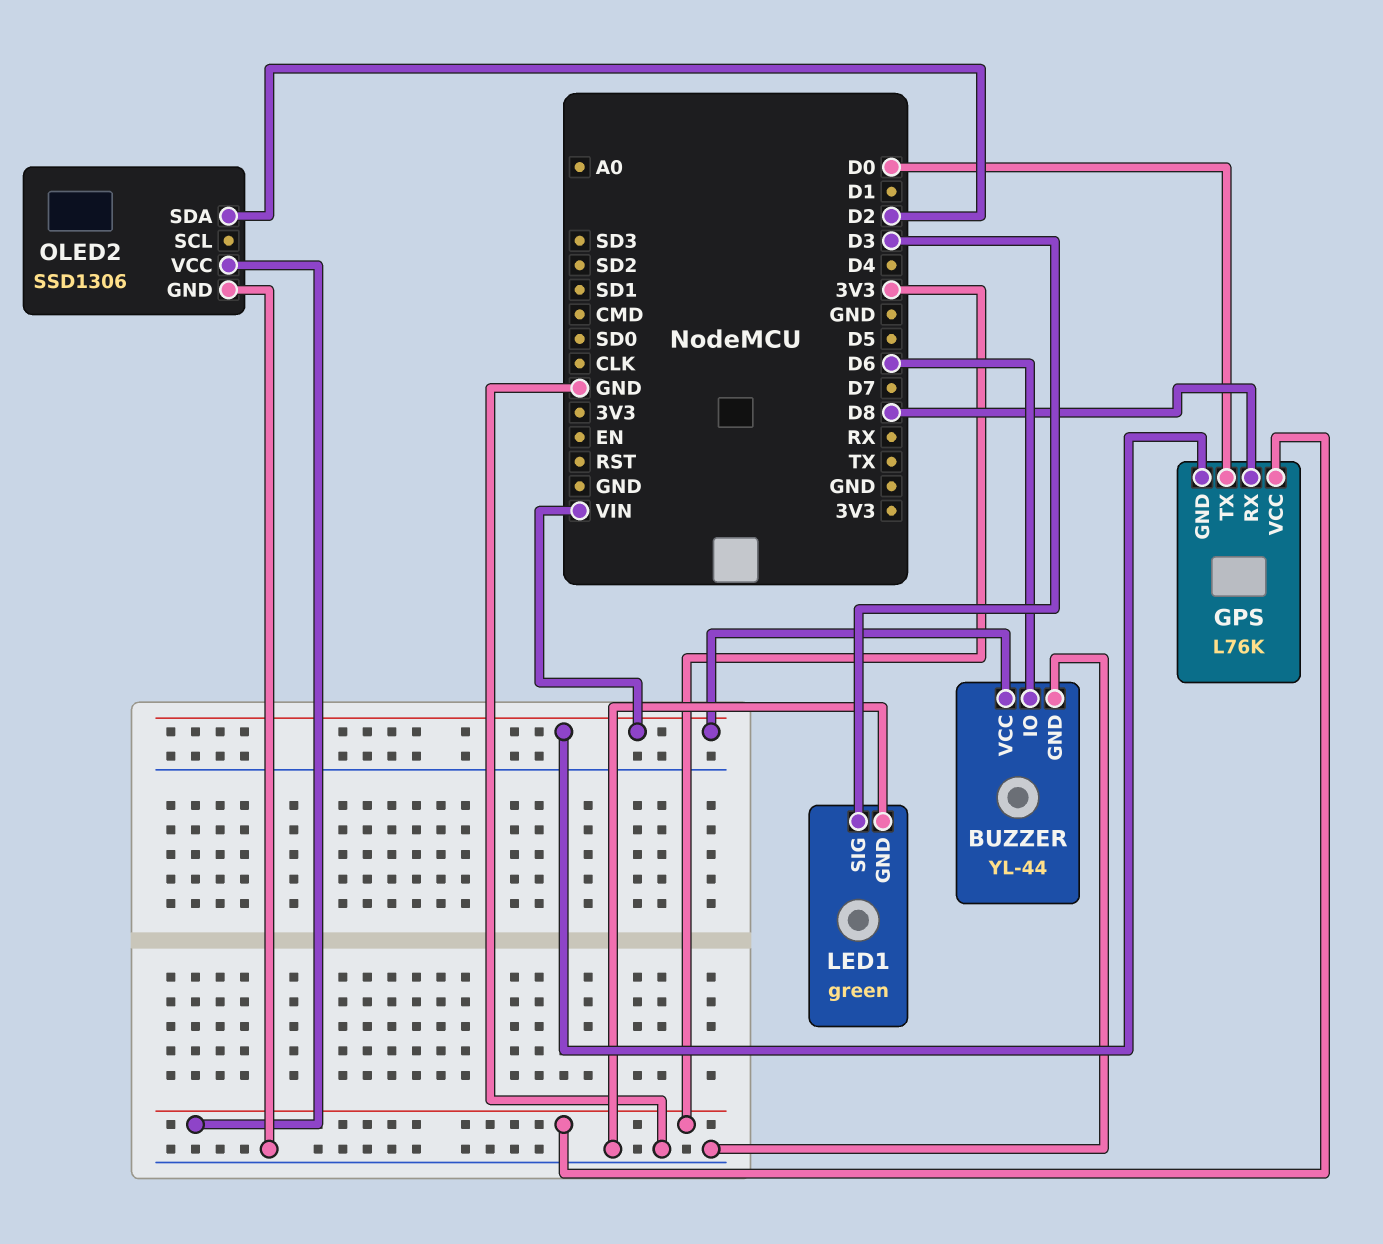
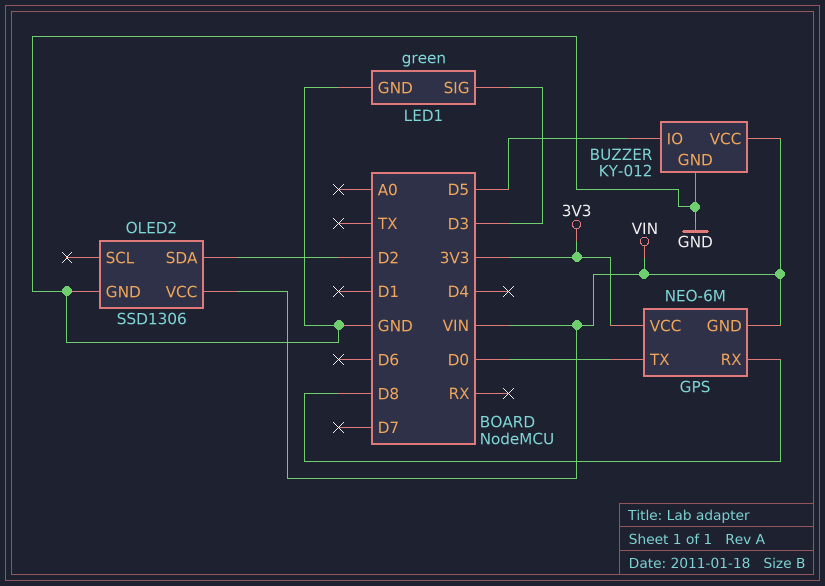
BUZZER: YL-44 -> KY-012
BUZZER pin IO: D6 -> D5
GPS: L76K -> NEO-6M
OLED2 pin VCC: 3V3 -> VIN

